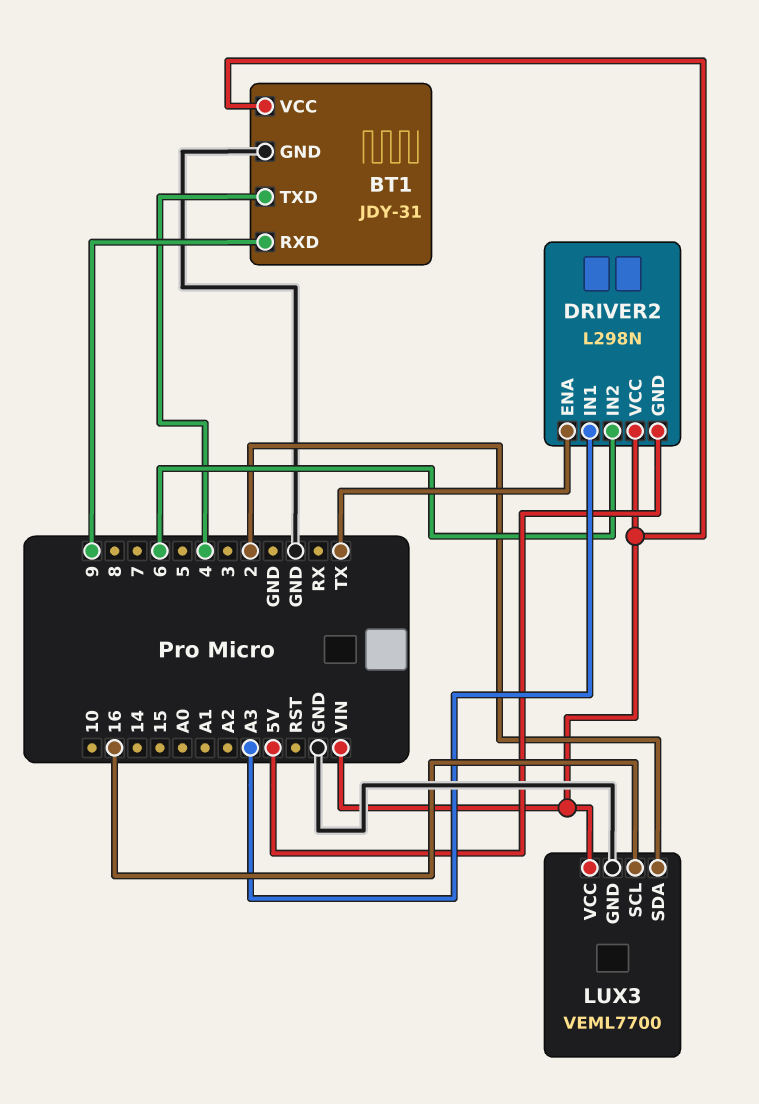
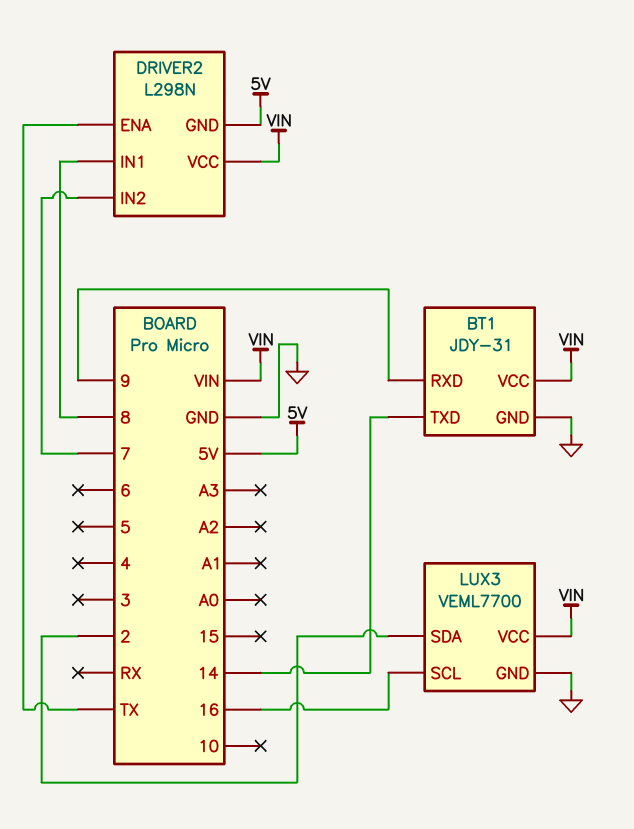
BT1 pin TXD: 4 -> 14
DRIVER2 pin IN1: A3 -> 8
DRIVER2 pin IN2: 6 -> 7

